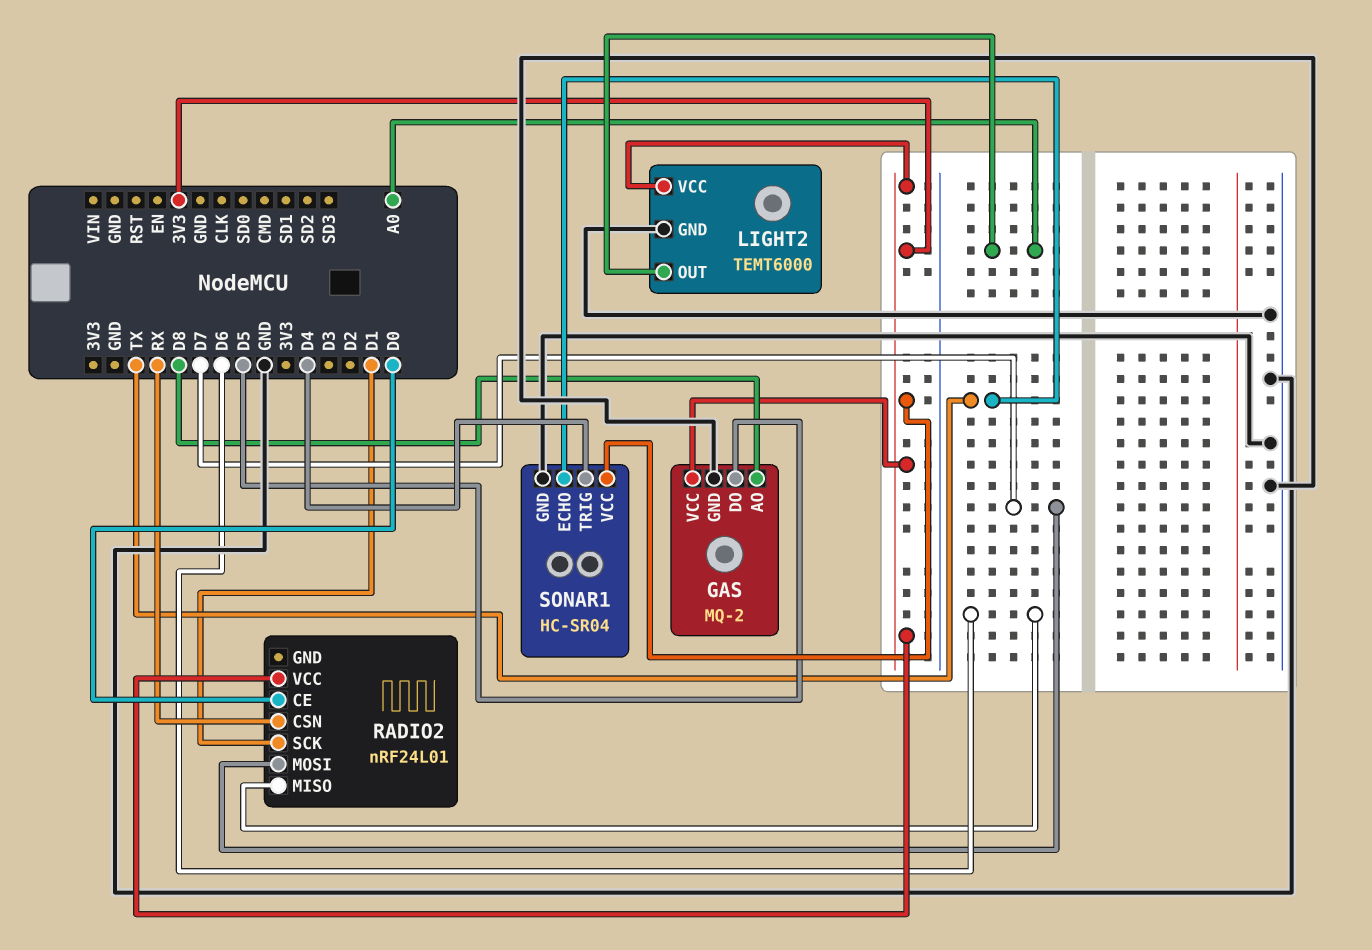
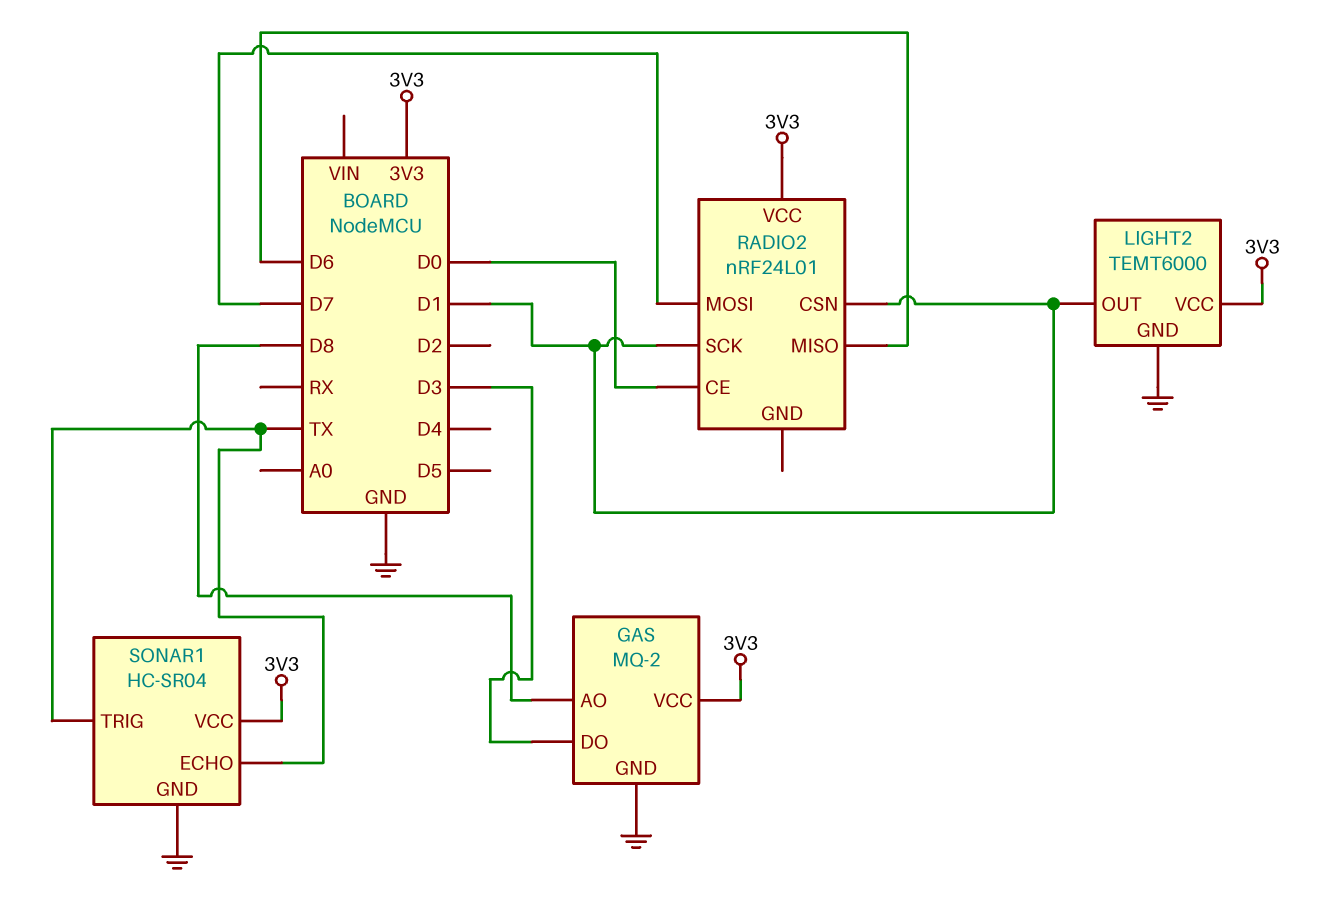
GAS pin DO: D5 -> D3
LIGHT2 pin OUT: A0 -> D1
RADIO2 pin CSN: RX -> D1
SONAR1 pin TRIG: D4 -> TX

